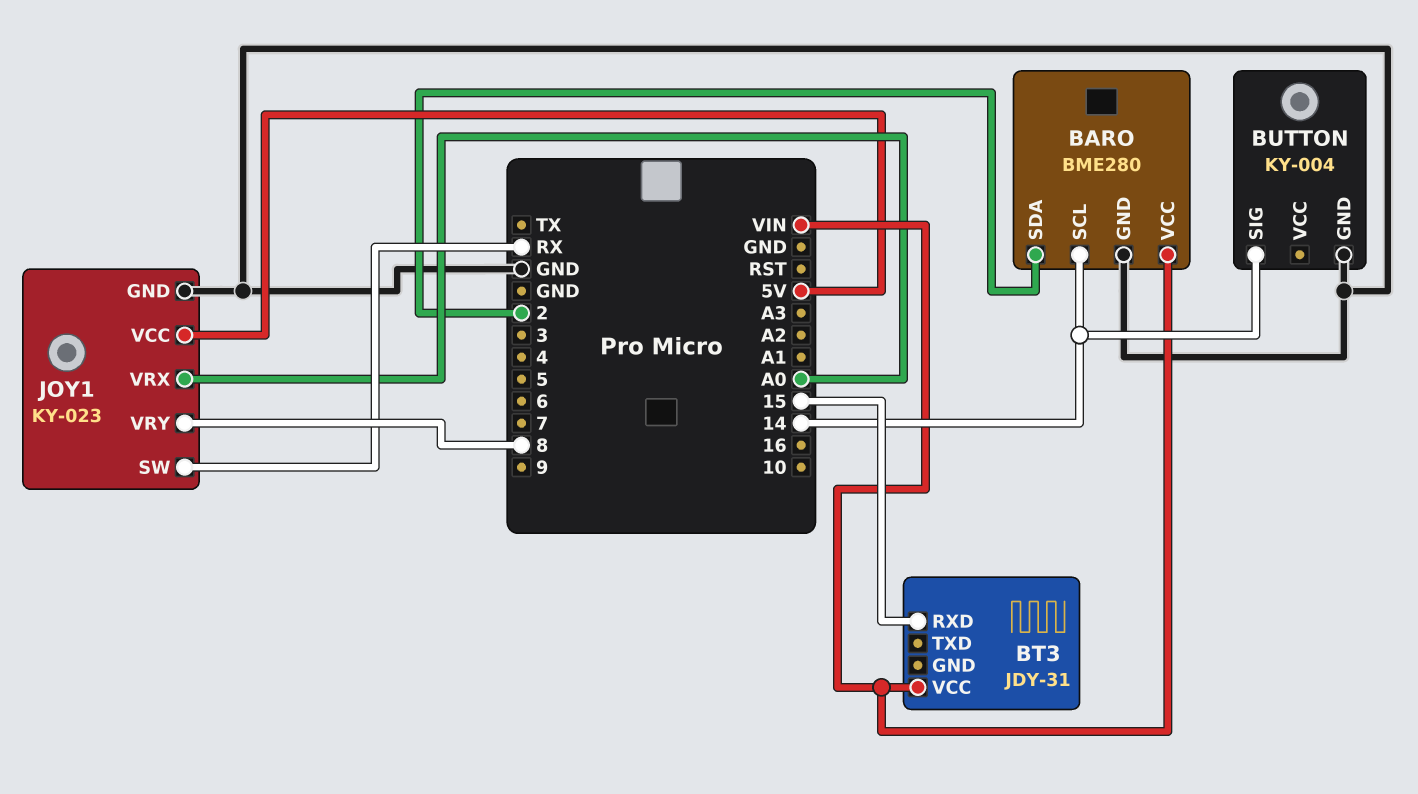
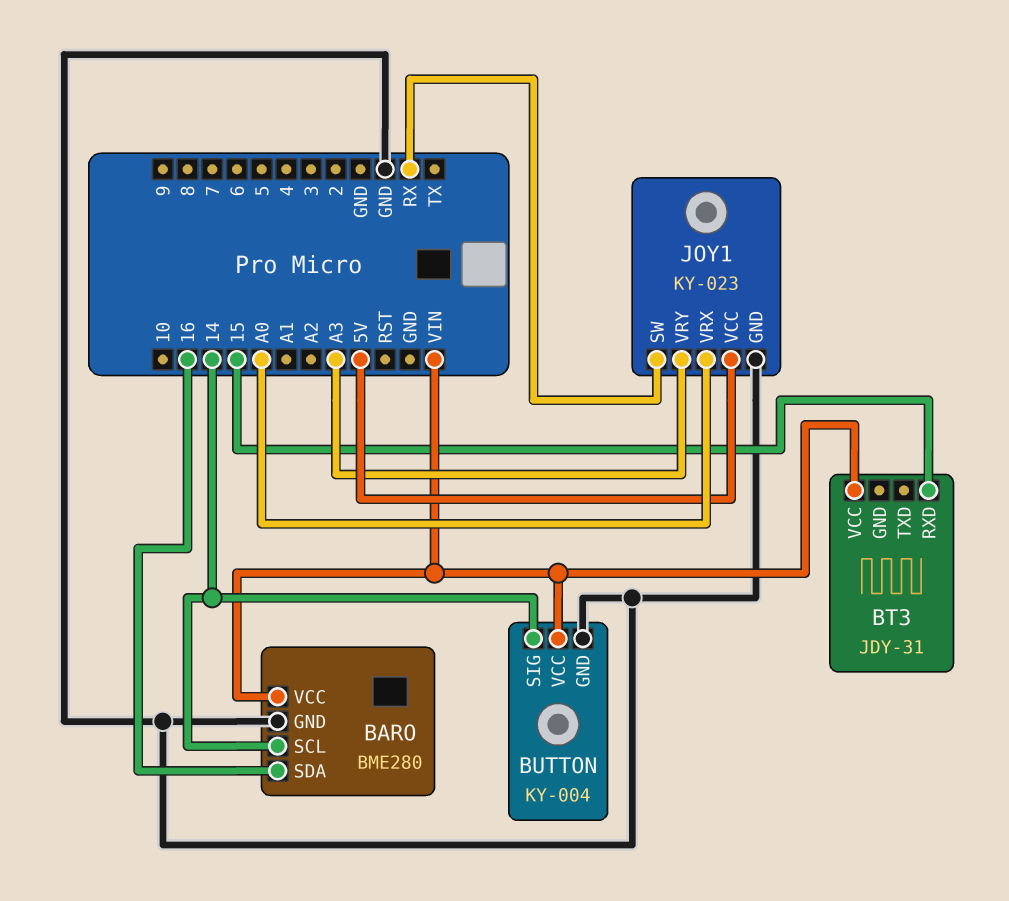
BARO pin SDA: 2 -> 16
BUTTON pin VCC: none -> VIN
JOY1 pin VRY: 8 -> A3

